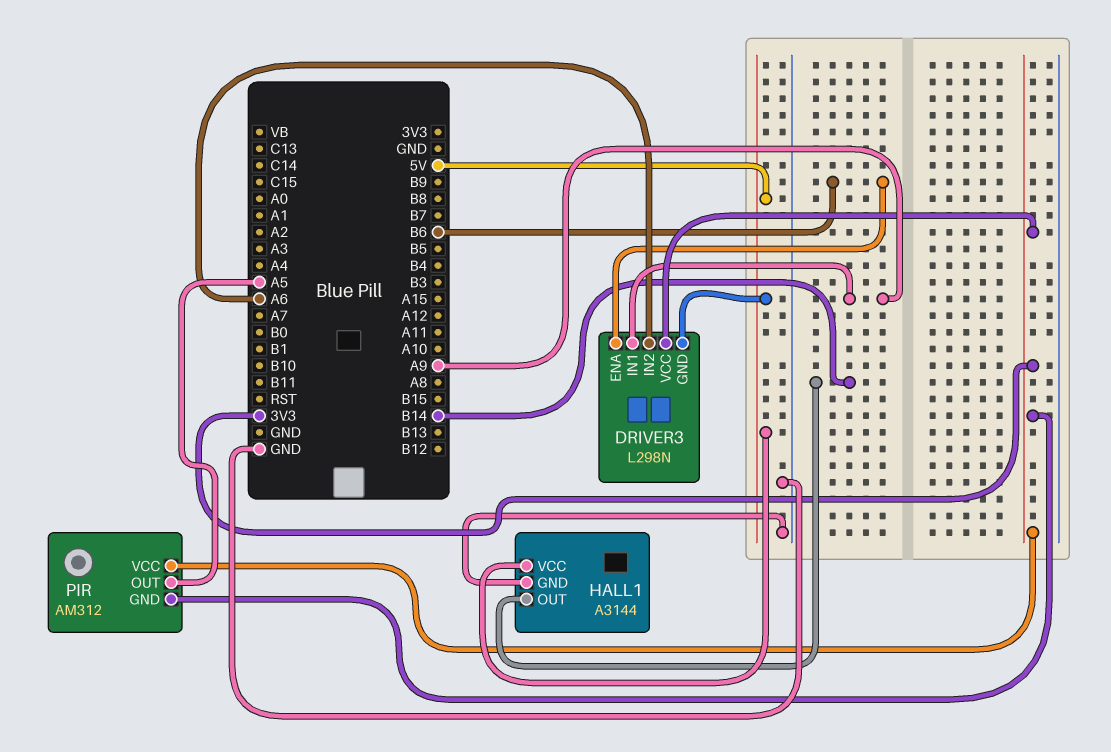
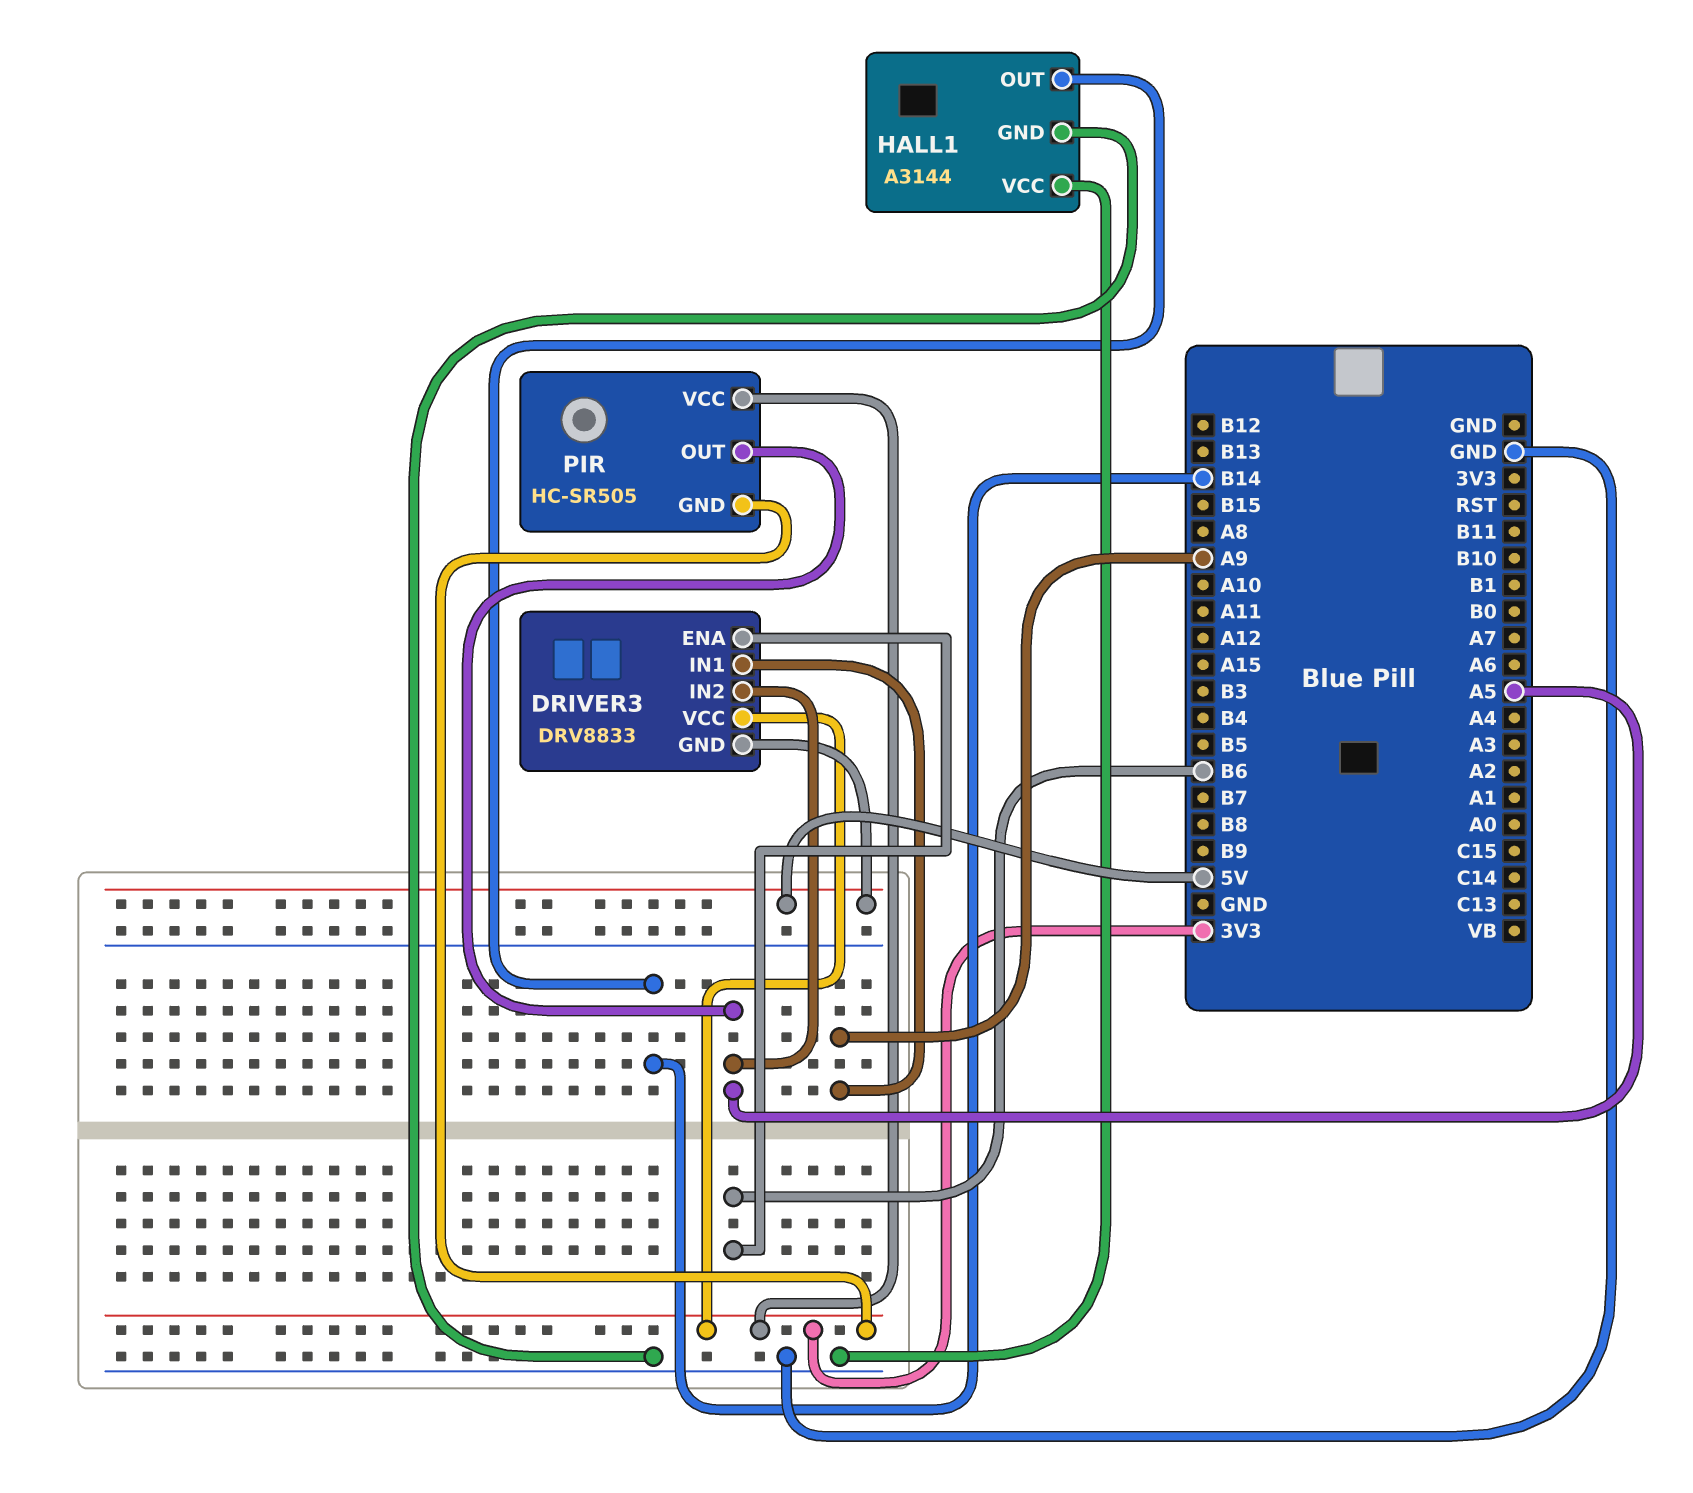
DRIVER3: L298N -> DRV8833
DRIVER3 pin IN2: A6 -> A5
HALL1 pin VCC: 5V -> GND
PIR: AM312 -> HC-SR505

